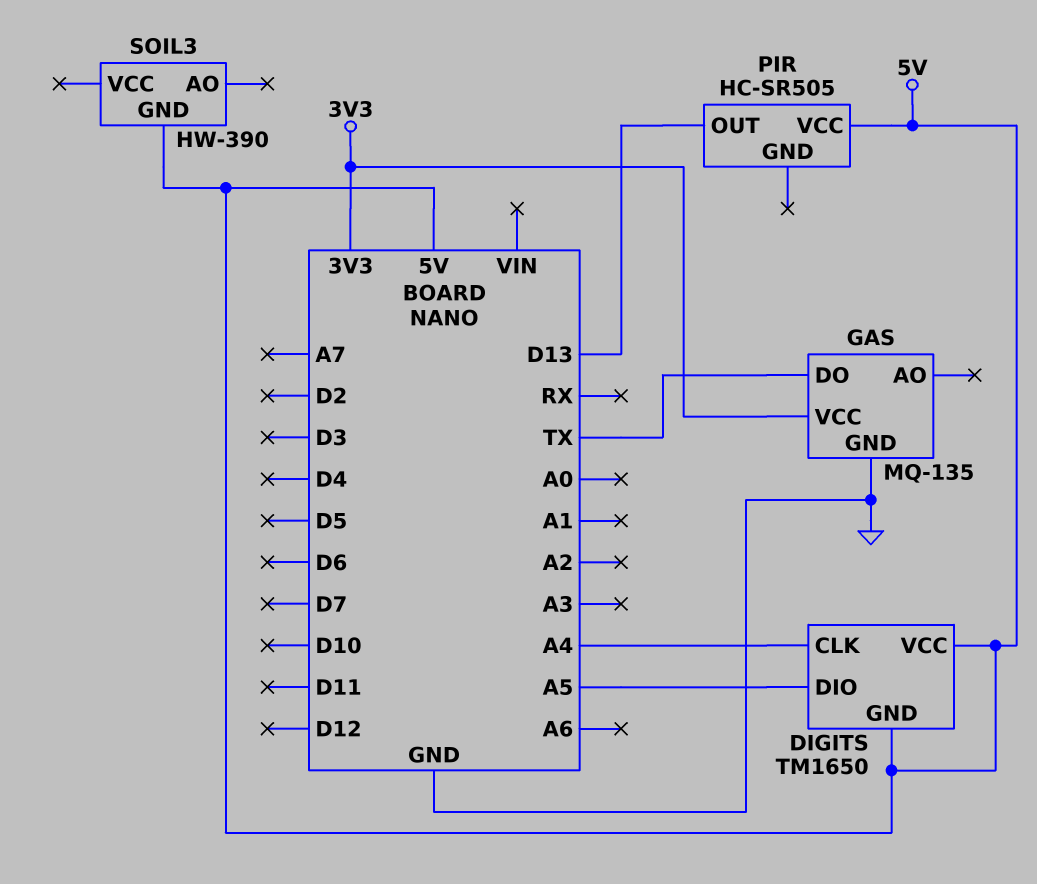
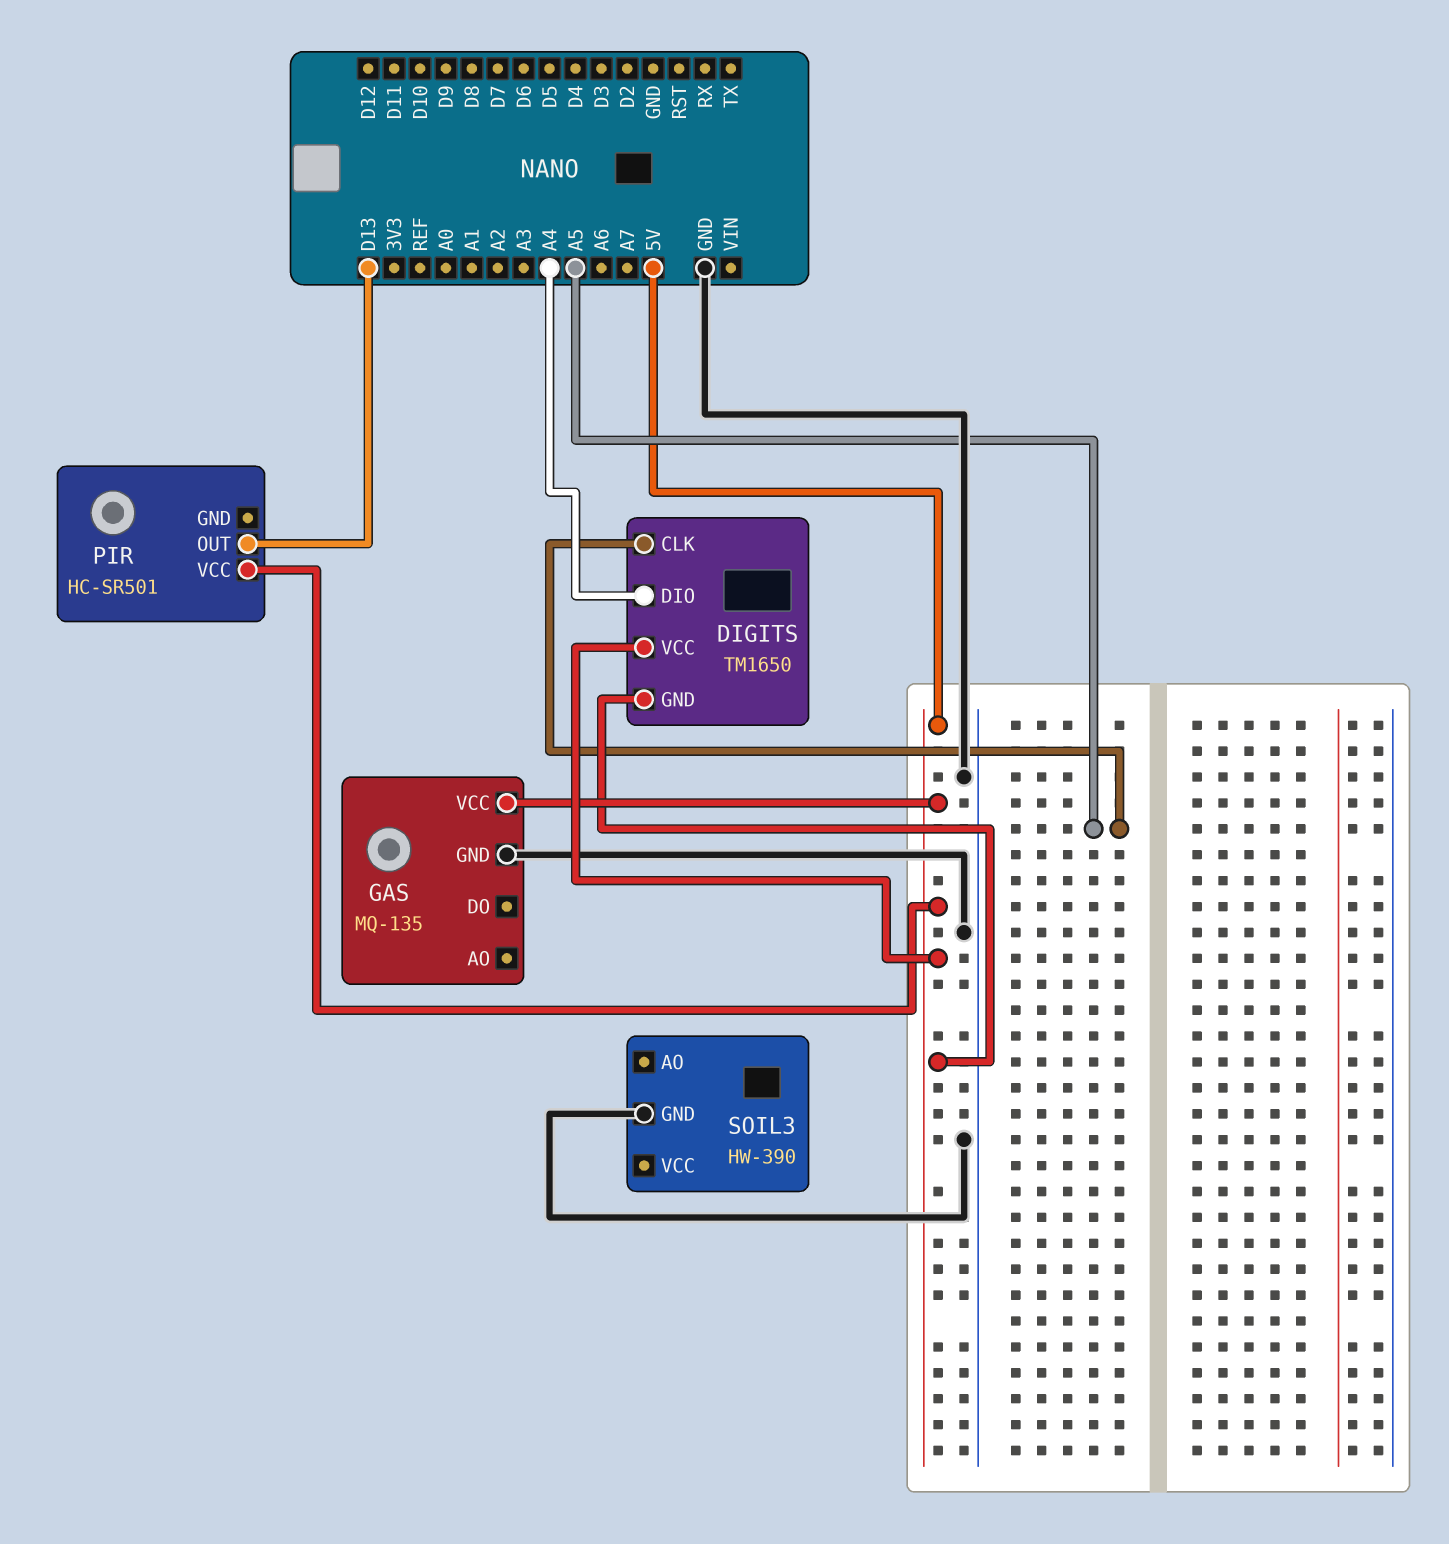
DIGITS pin CLK: A4 -> A5
DIGITS pin DIO: A5 -> A4
GAS pin DO: TX -> none
GAS pin VCC: 3V3 -> 5V
PIR: HC-SR505 -> HC-SR501
SOIL3 pin GND: 5V -> GND

